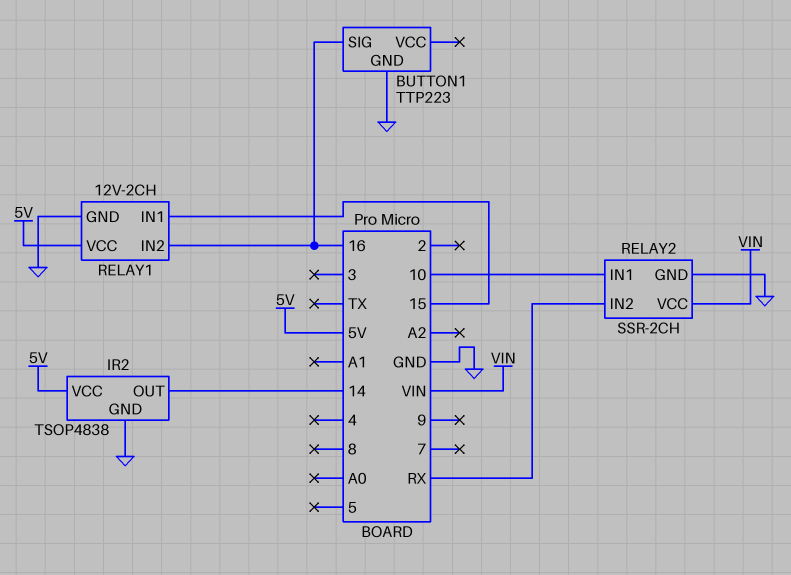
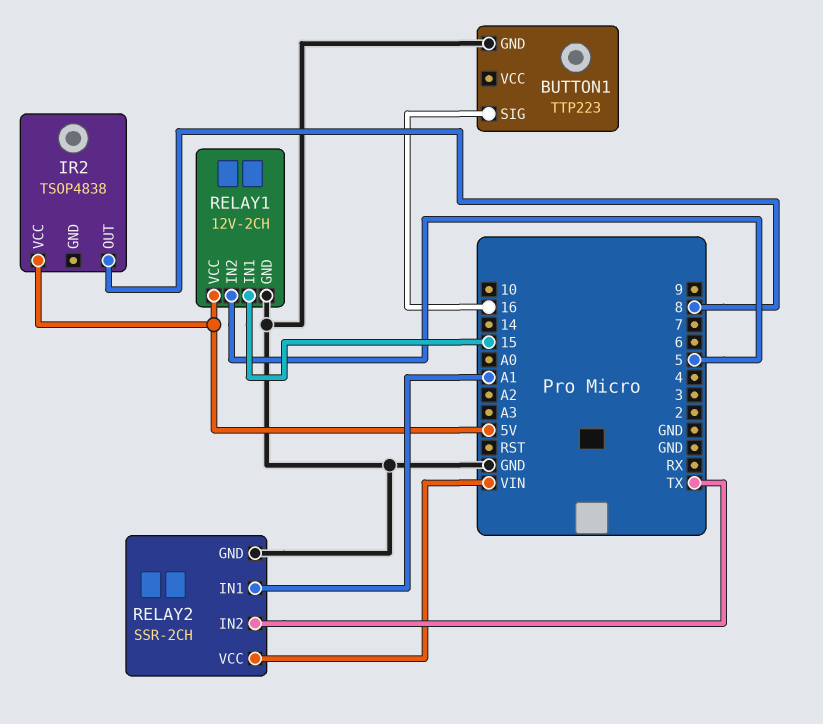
IR2 pin GND: GND -> none
IR2 pin OUT: 14 -> 8
RELAY1 pin IN2: 16 -> 5
RELAY2 pin IN1: 10 -> A1
RELAY2 pin IN2: RX -> TX

